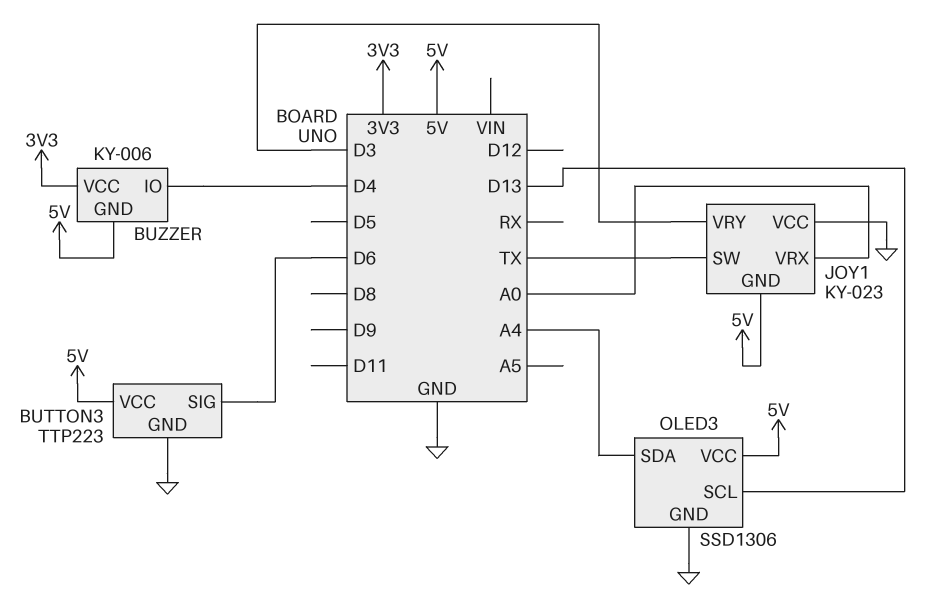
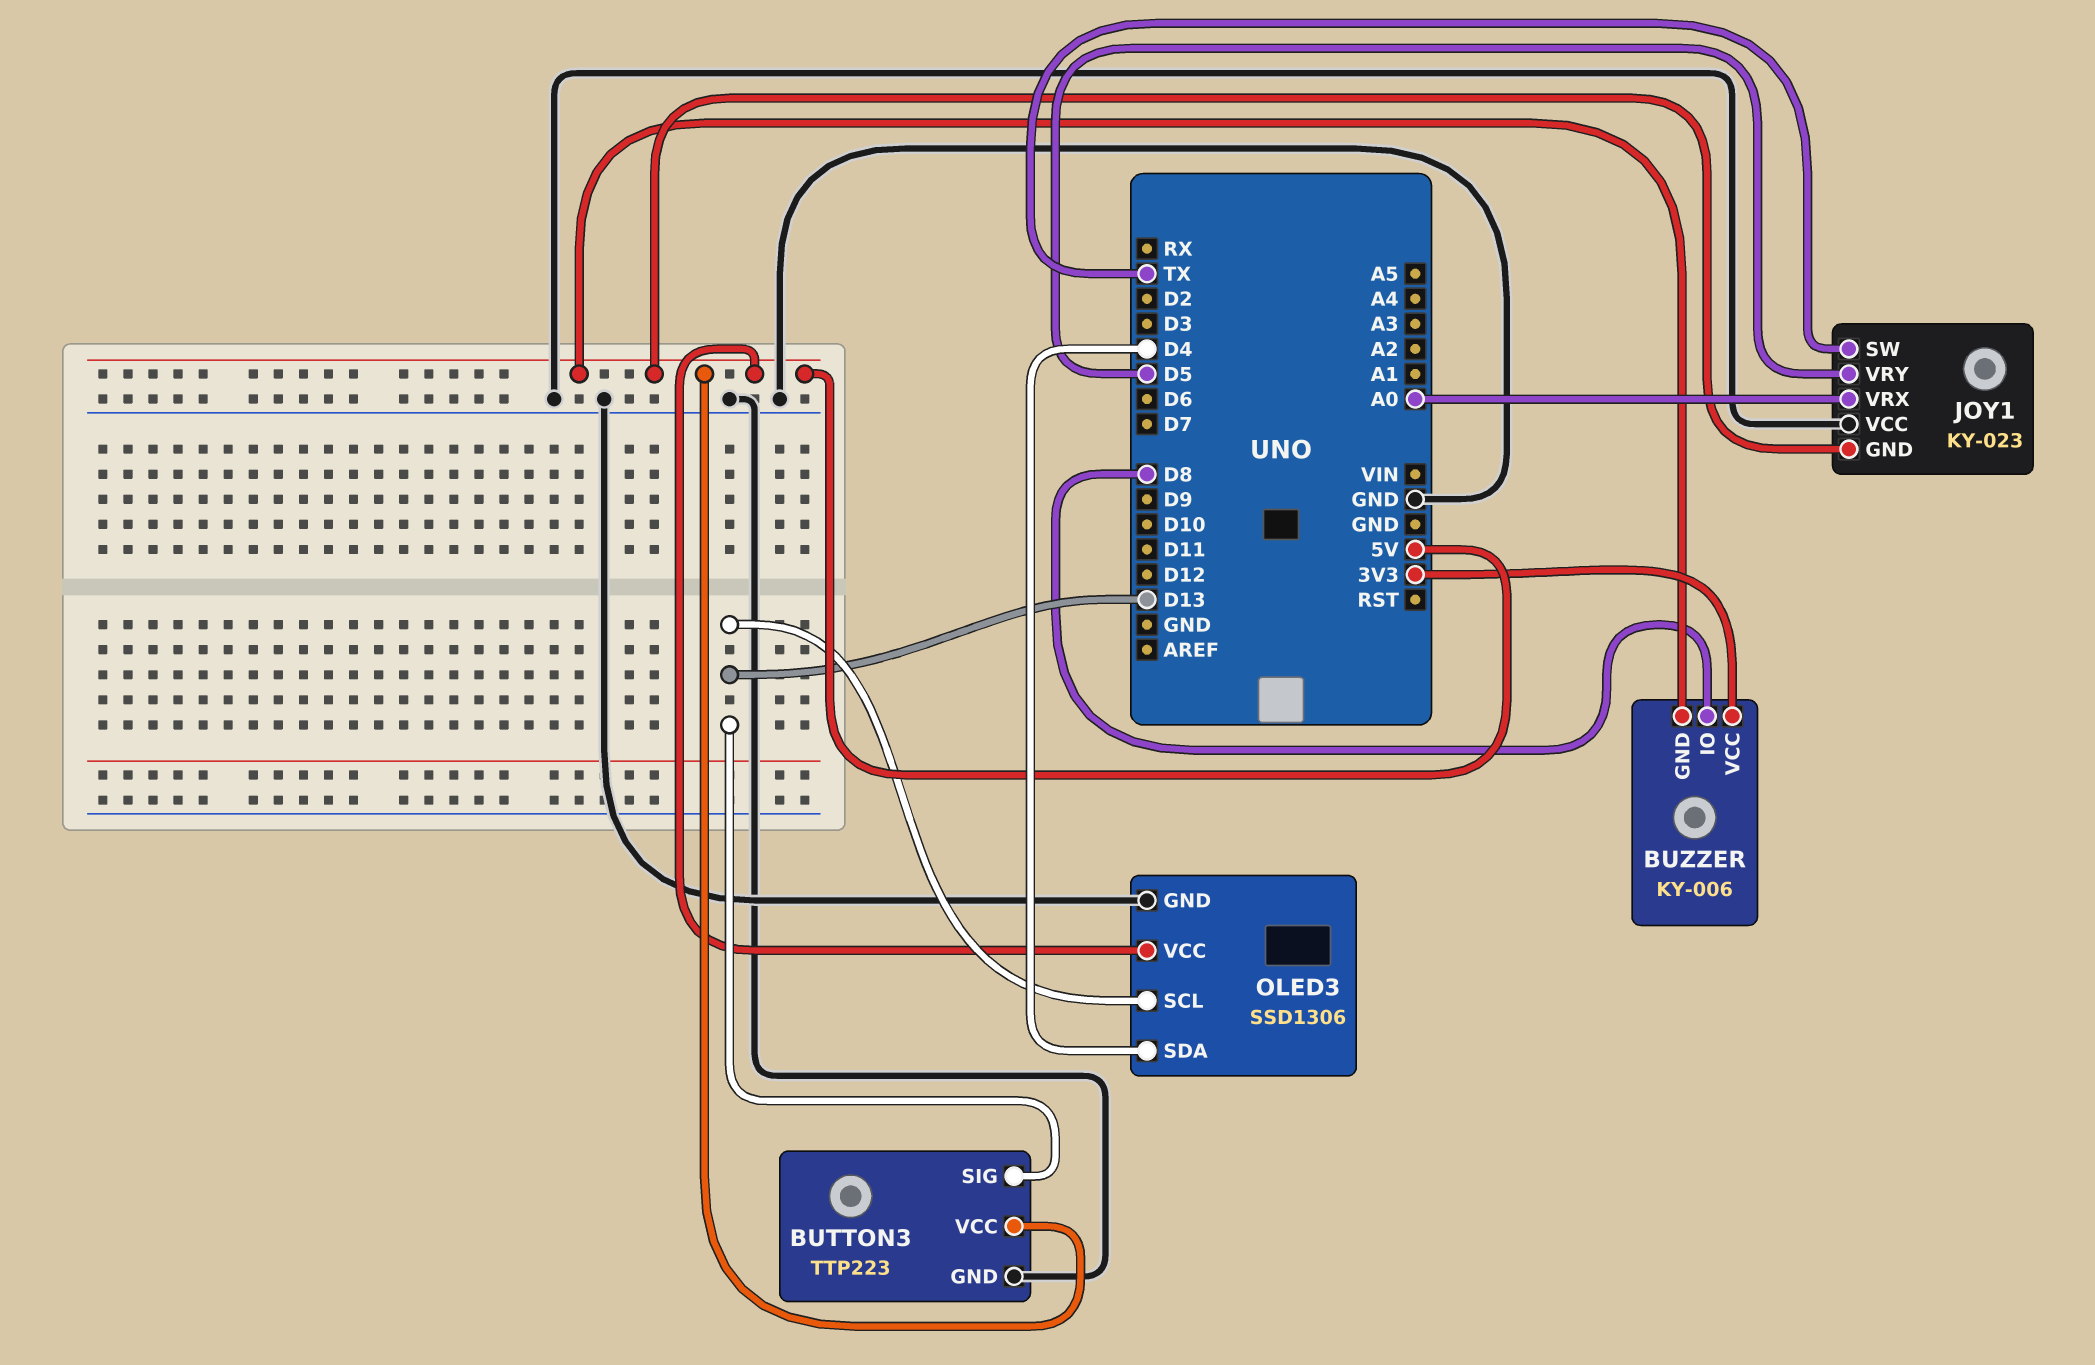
BUTTON3 pin SIG: D6 -> D13
BUZZER pin IO: D4 -> D8
JOY1 pin VRY: D3 -> D5
OLED3 pin SDA: A4 -> D4

